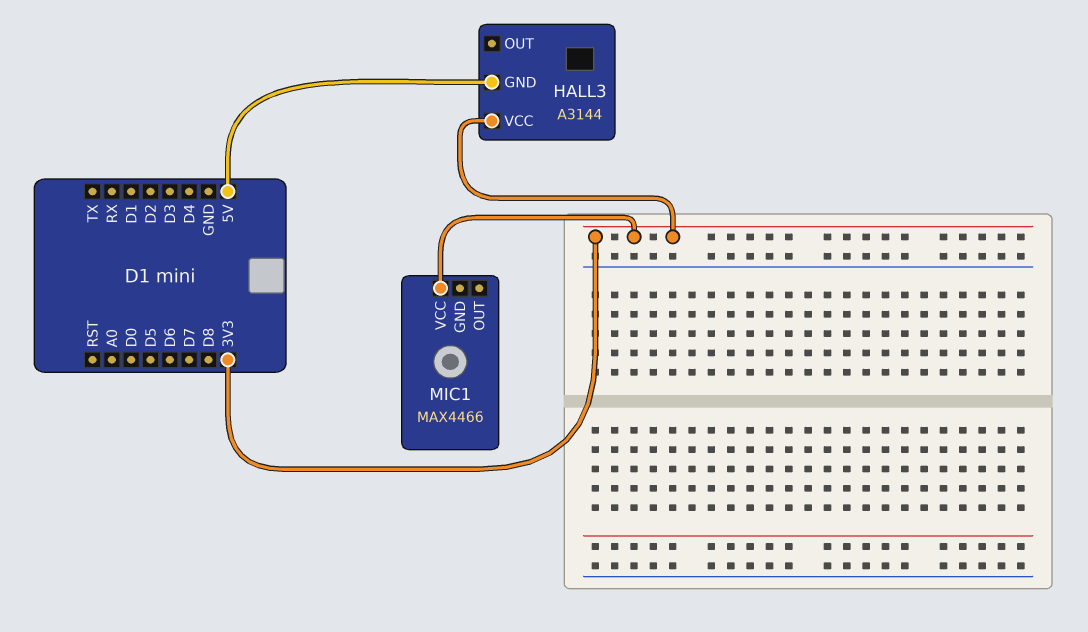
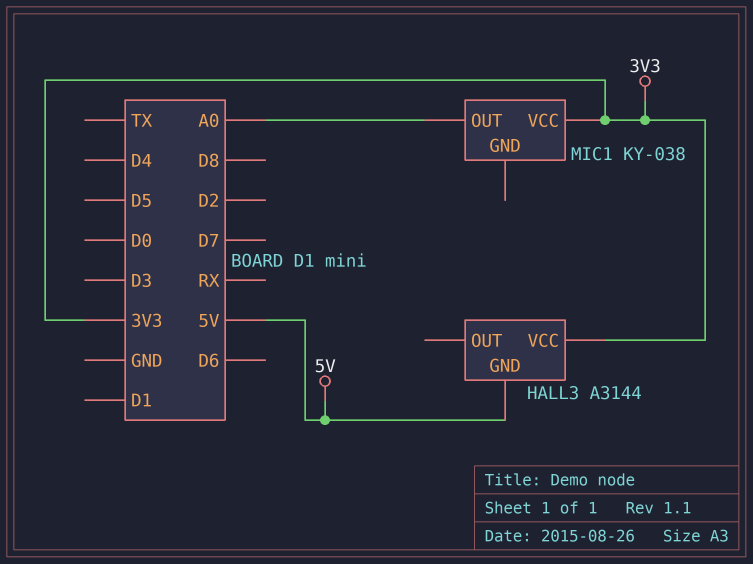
MIC1: MAX4466 -> KY-038
MIC1 pin OUT: none -> A0

